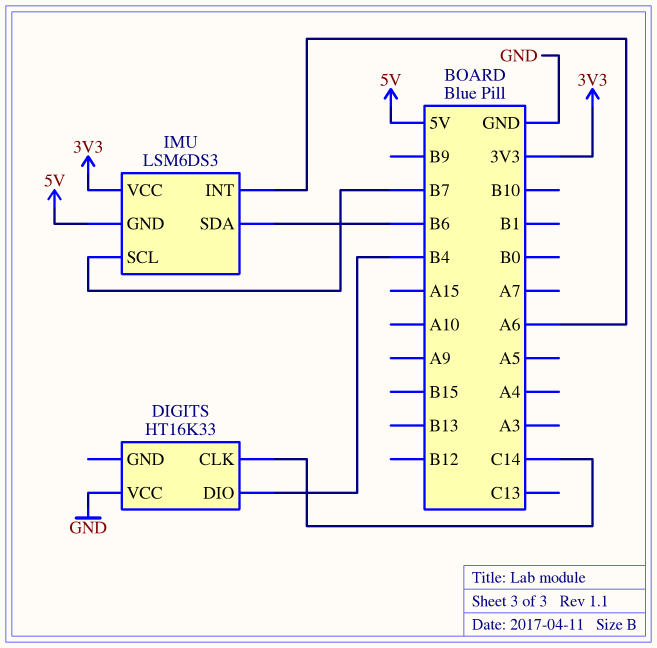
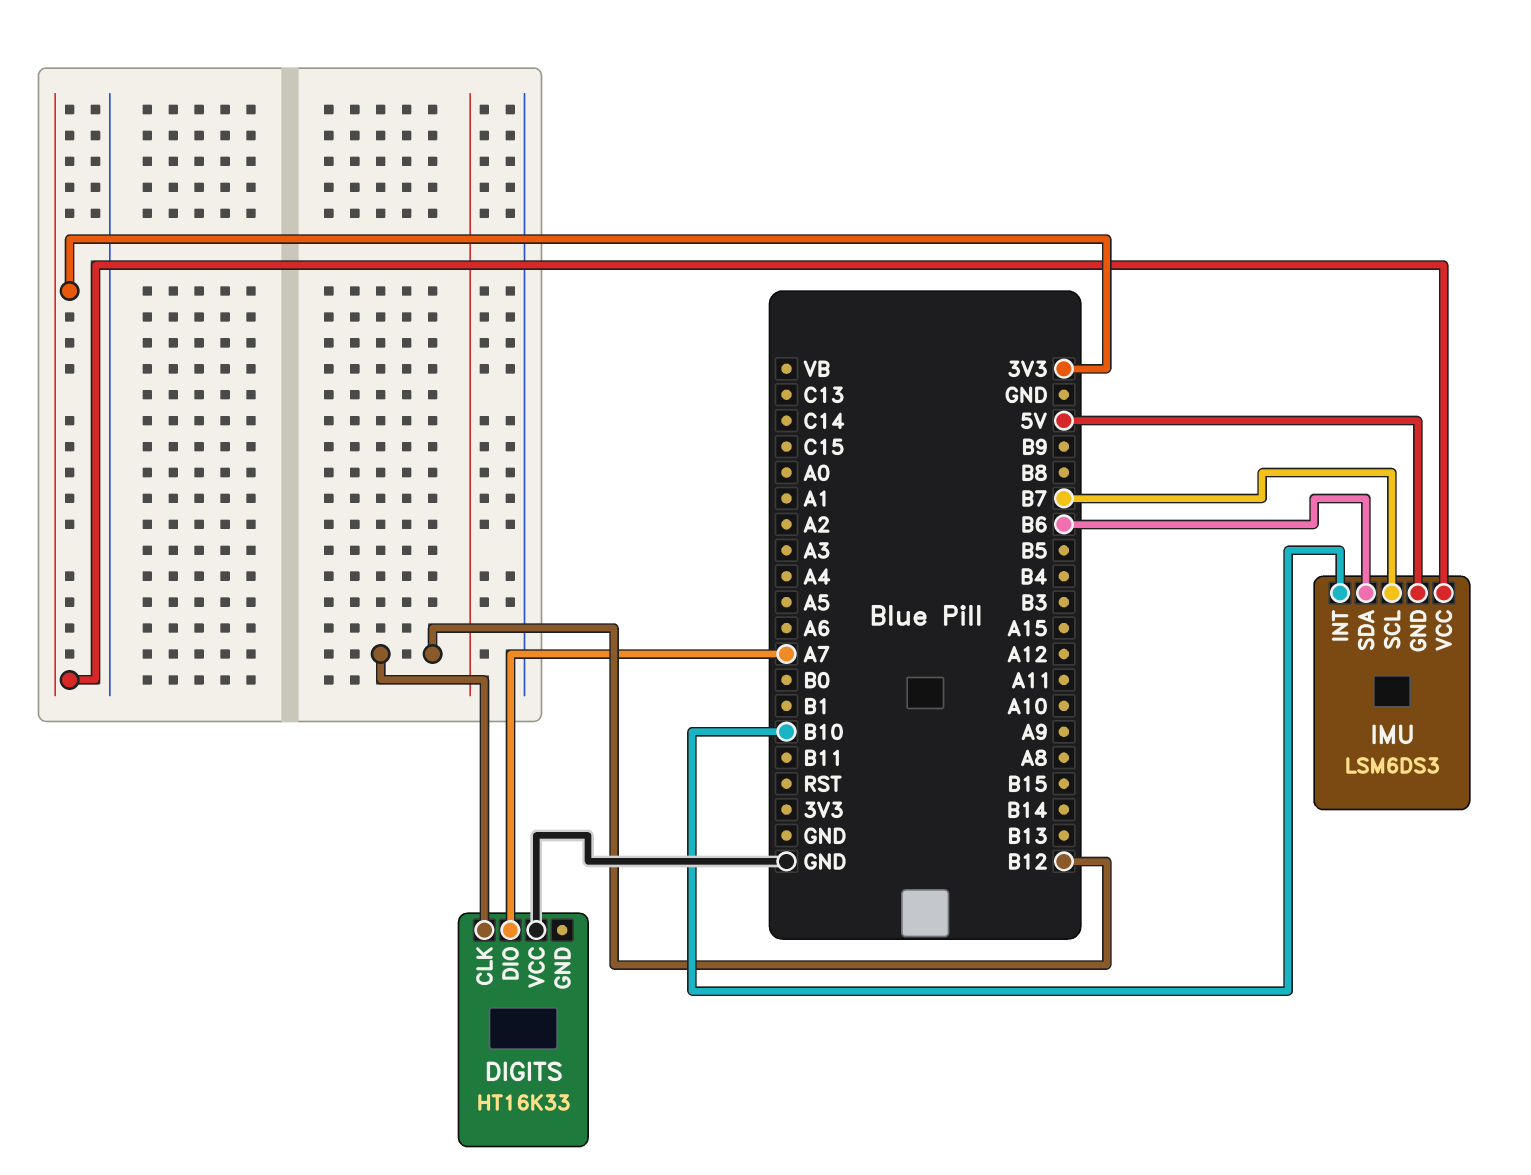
DIGITS pin CLK: C14 -> B12
DIGITS pin DIO: B4 -> A7
IMU pin INT: A6 -> B10

